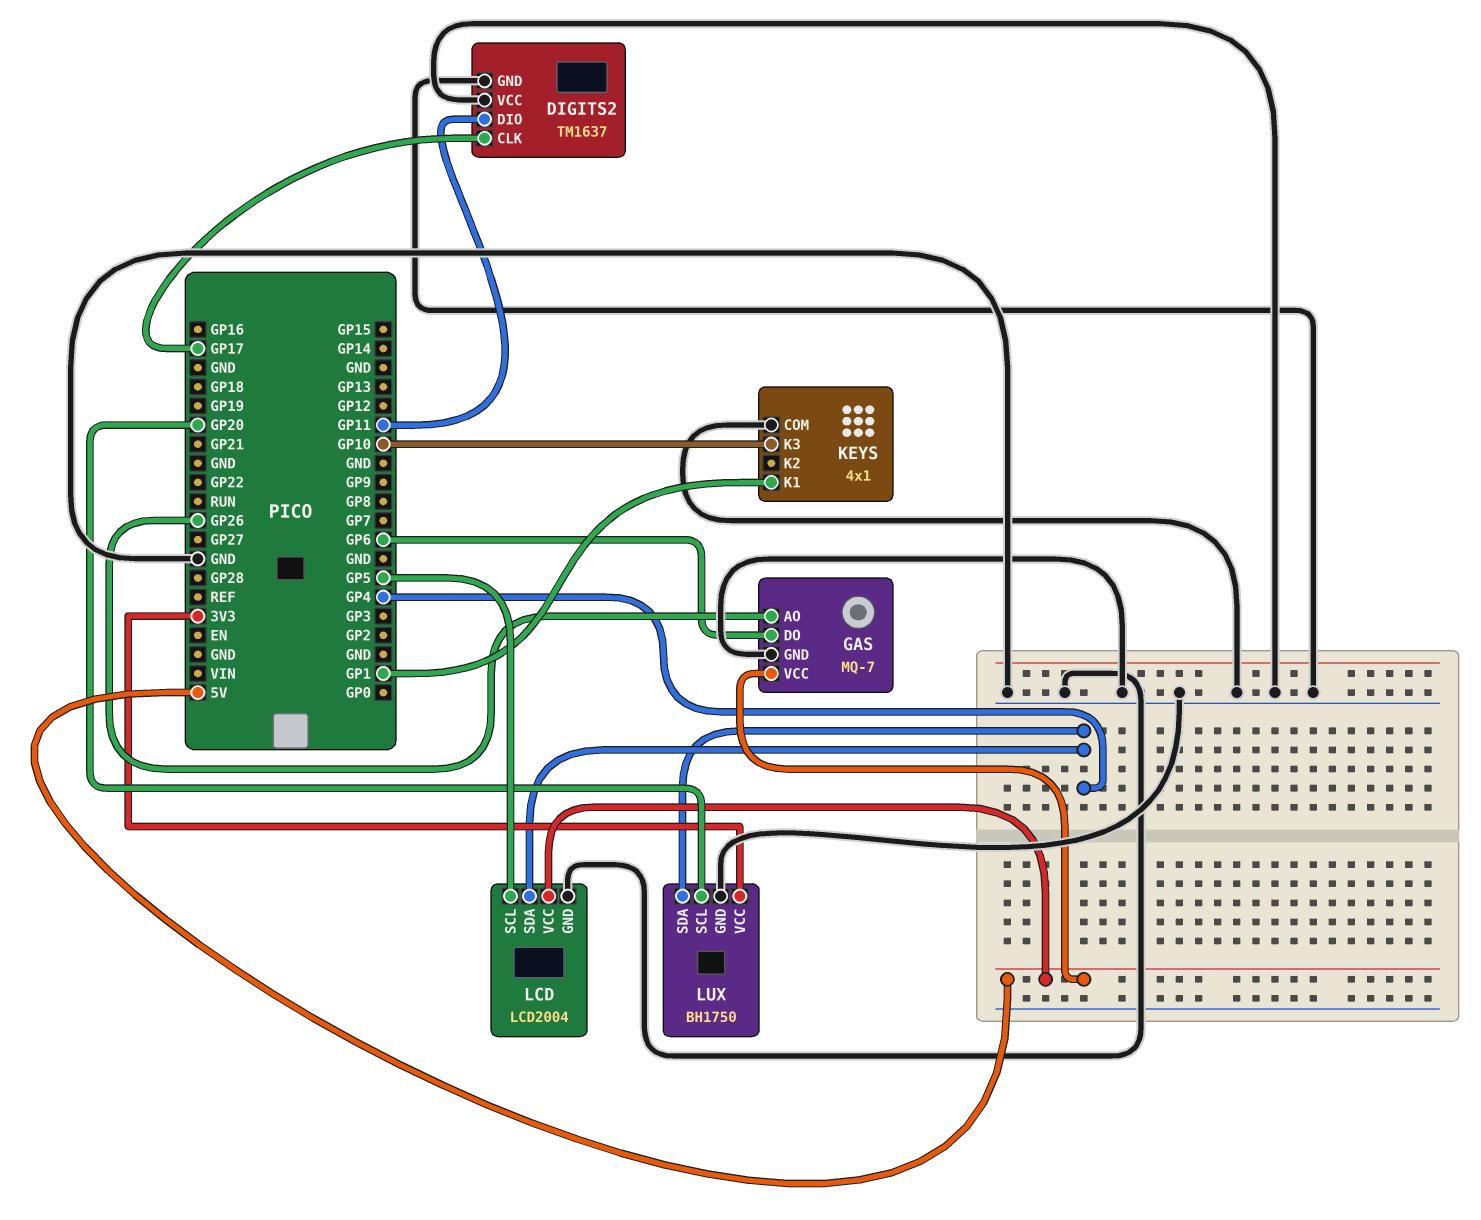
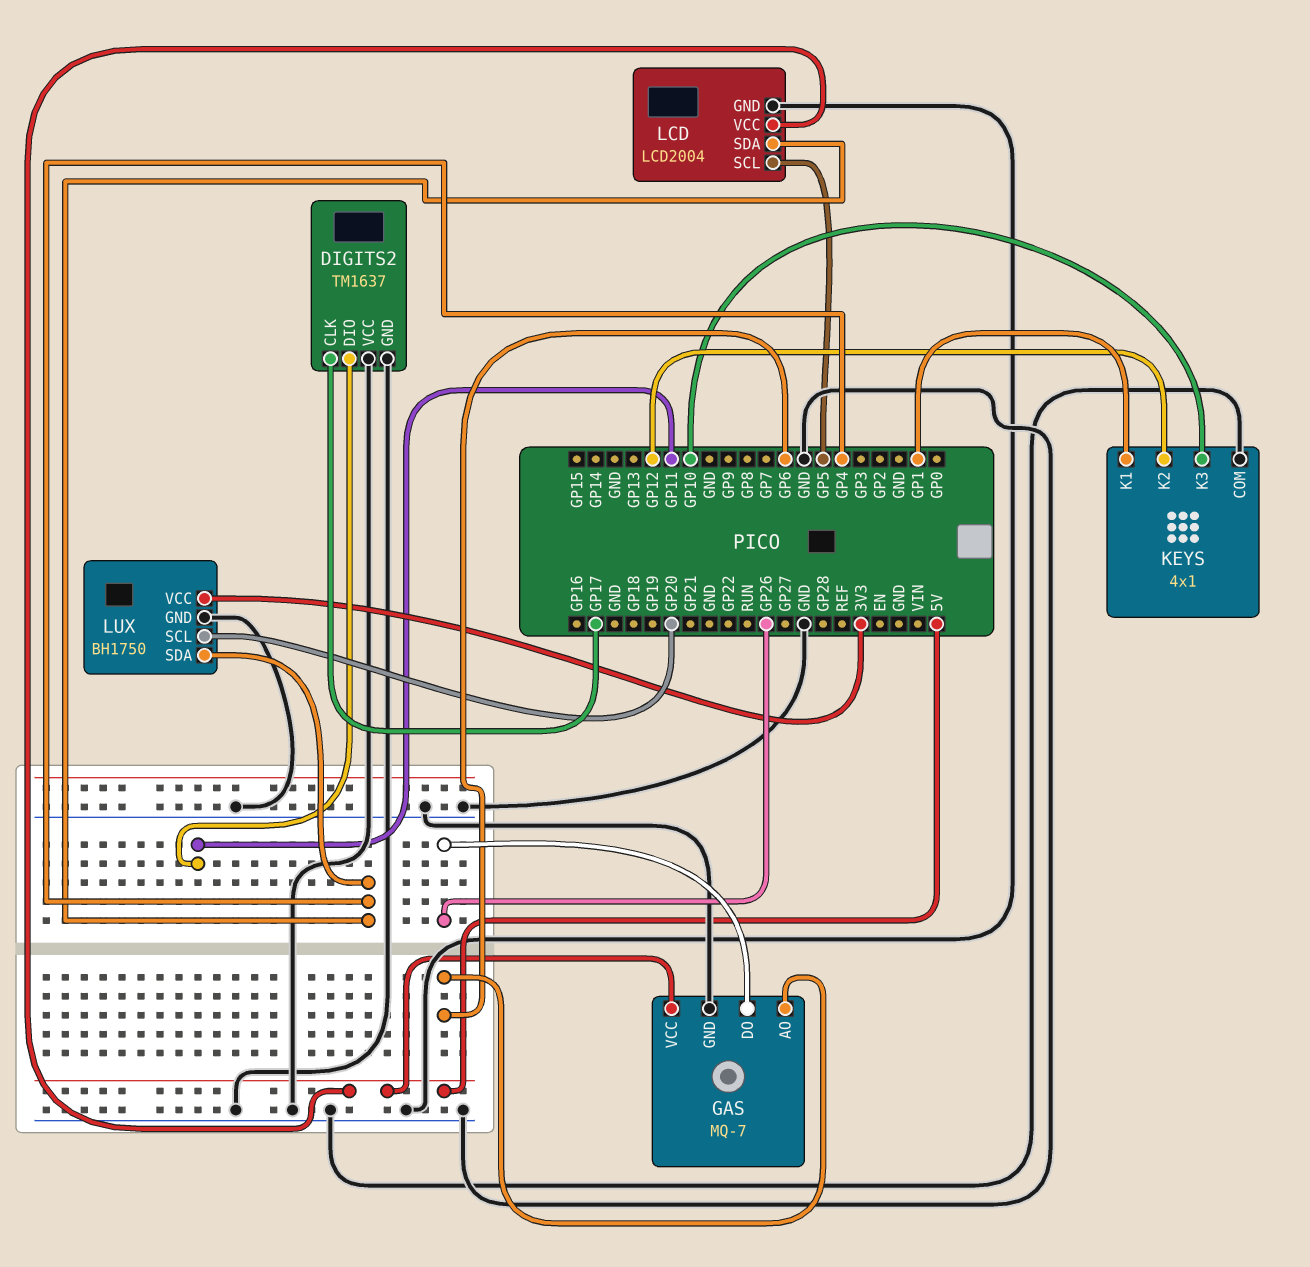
GAS pin AO: GP26 -> GP6
GAS pin DO: GP6 -> GP26
KEYS pin K2: none -> GP12

